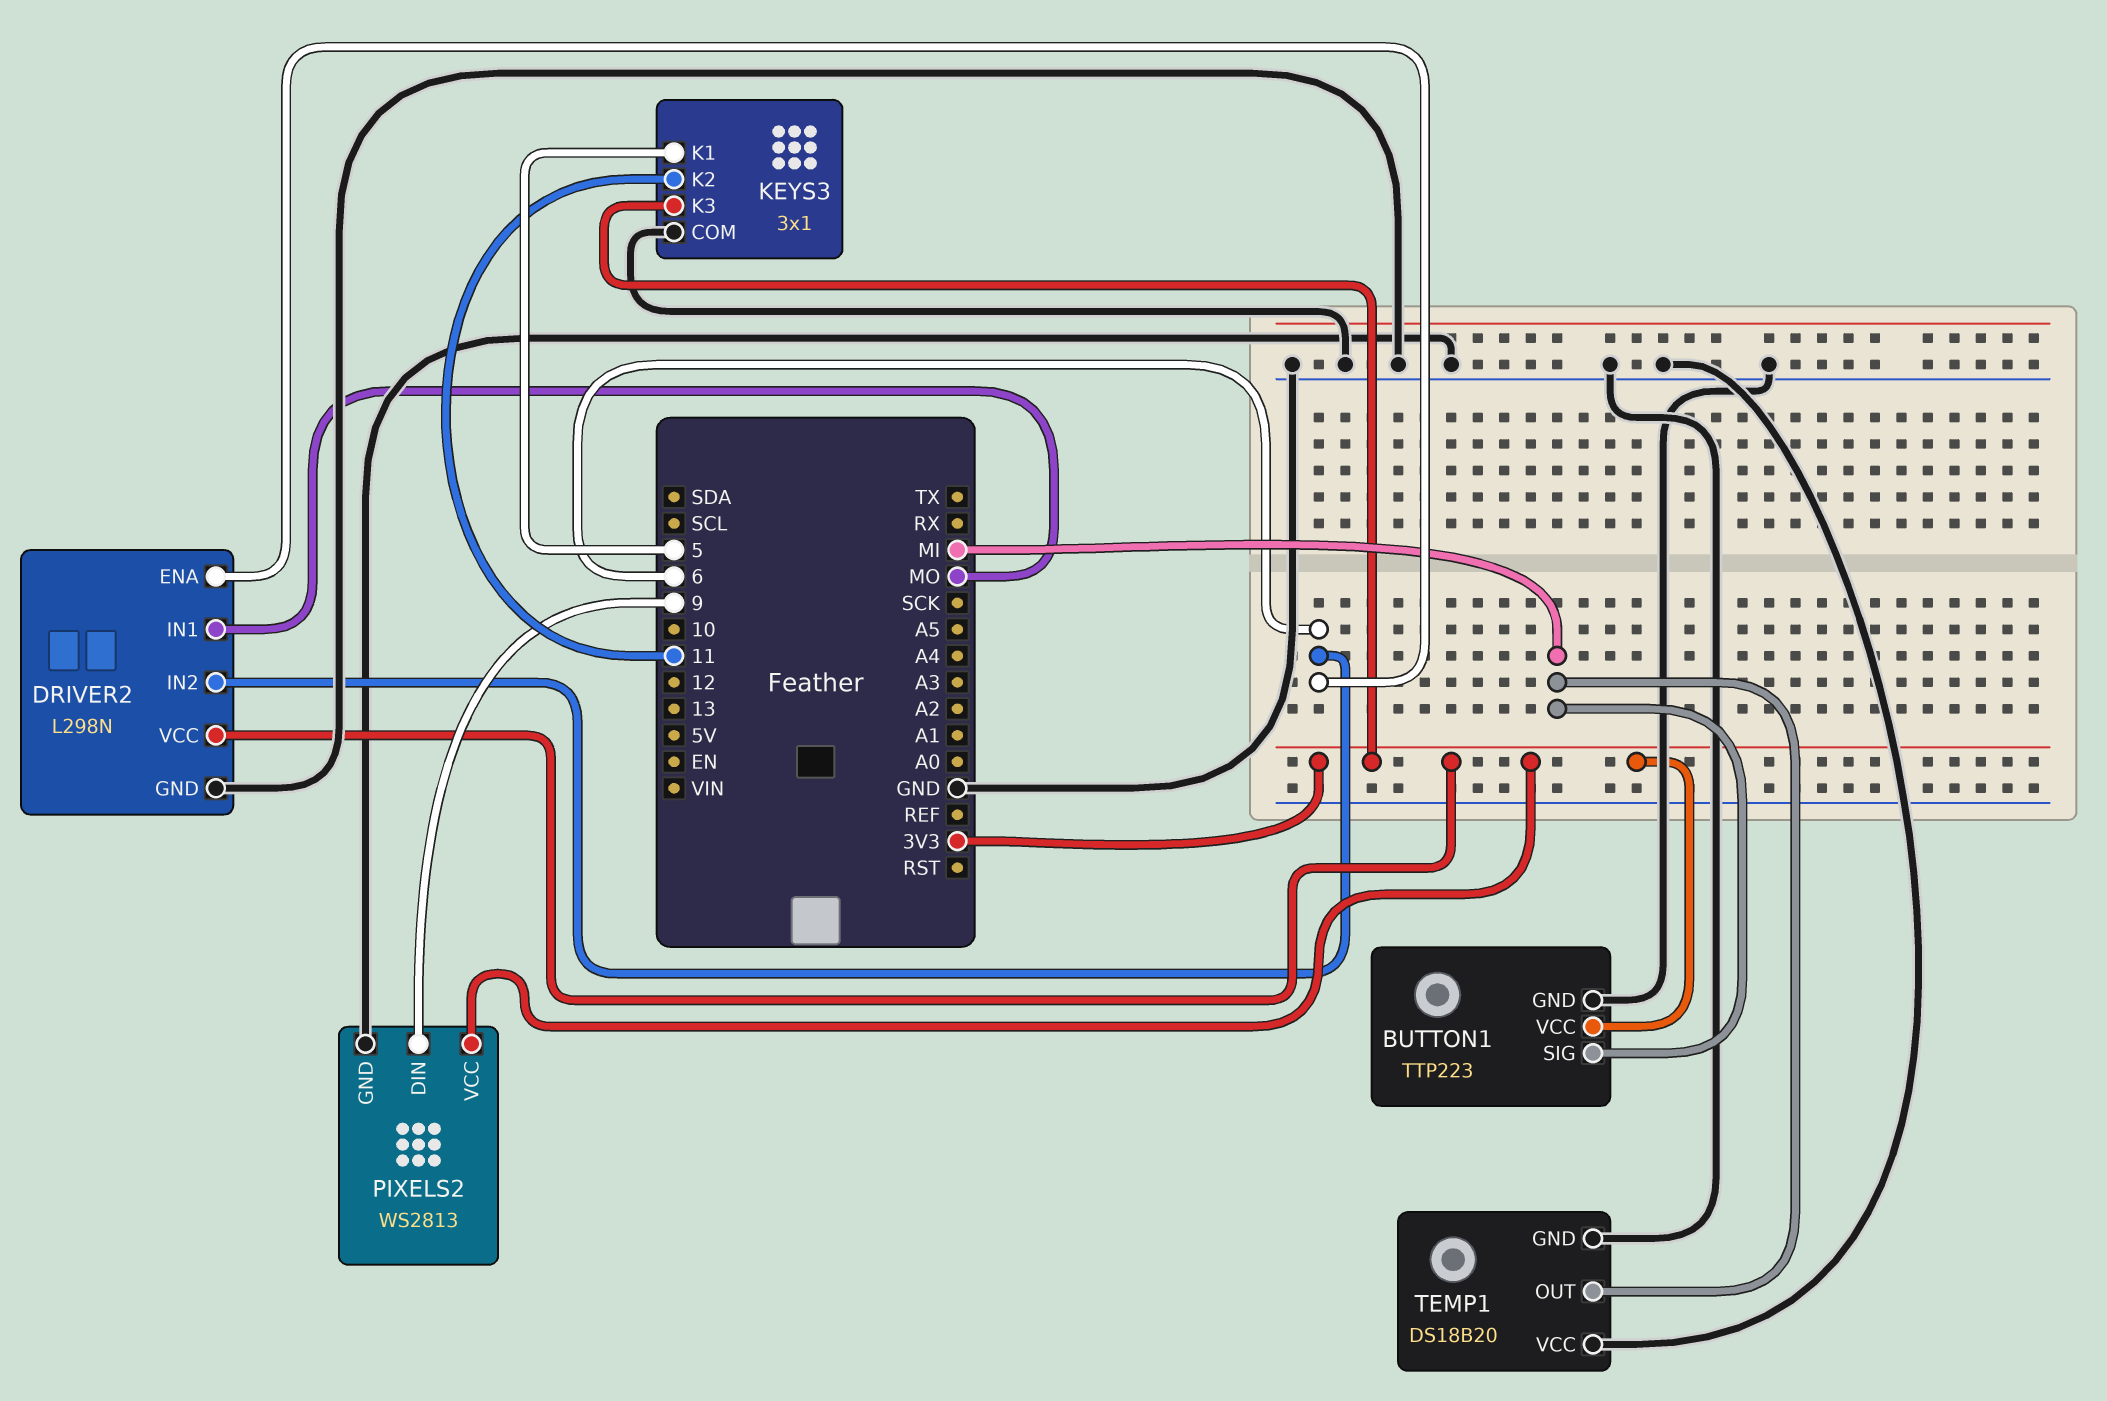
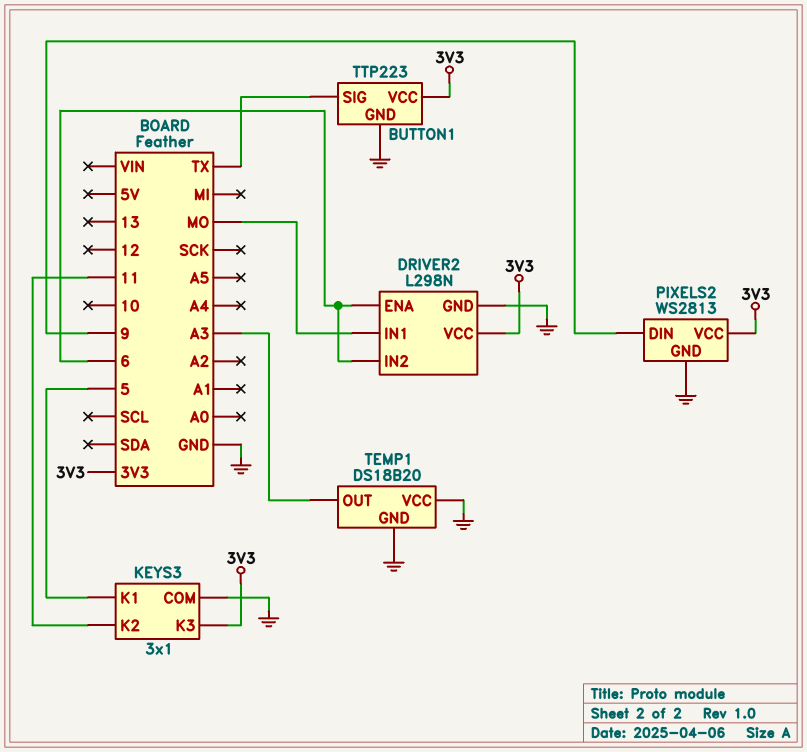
BUTTON1 pin SIG: MI -> TX
TEMP1 pin OUT: MI -> A3

